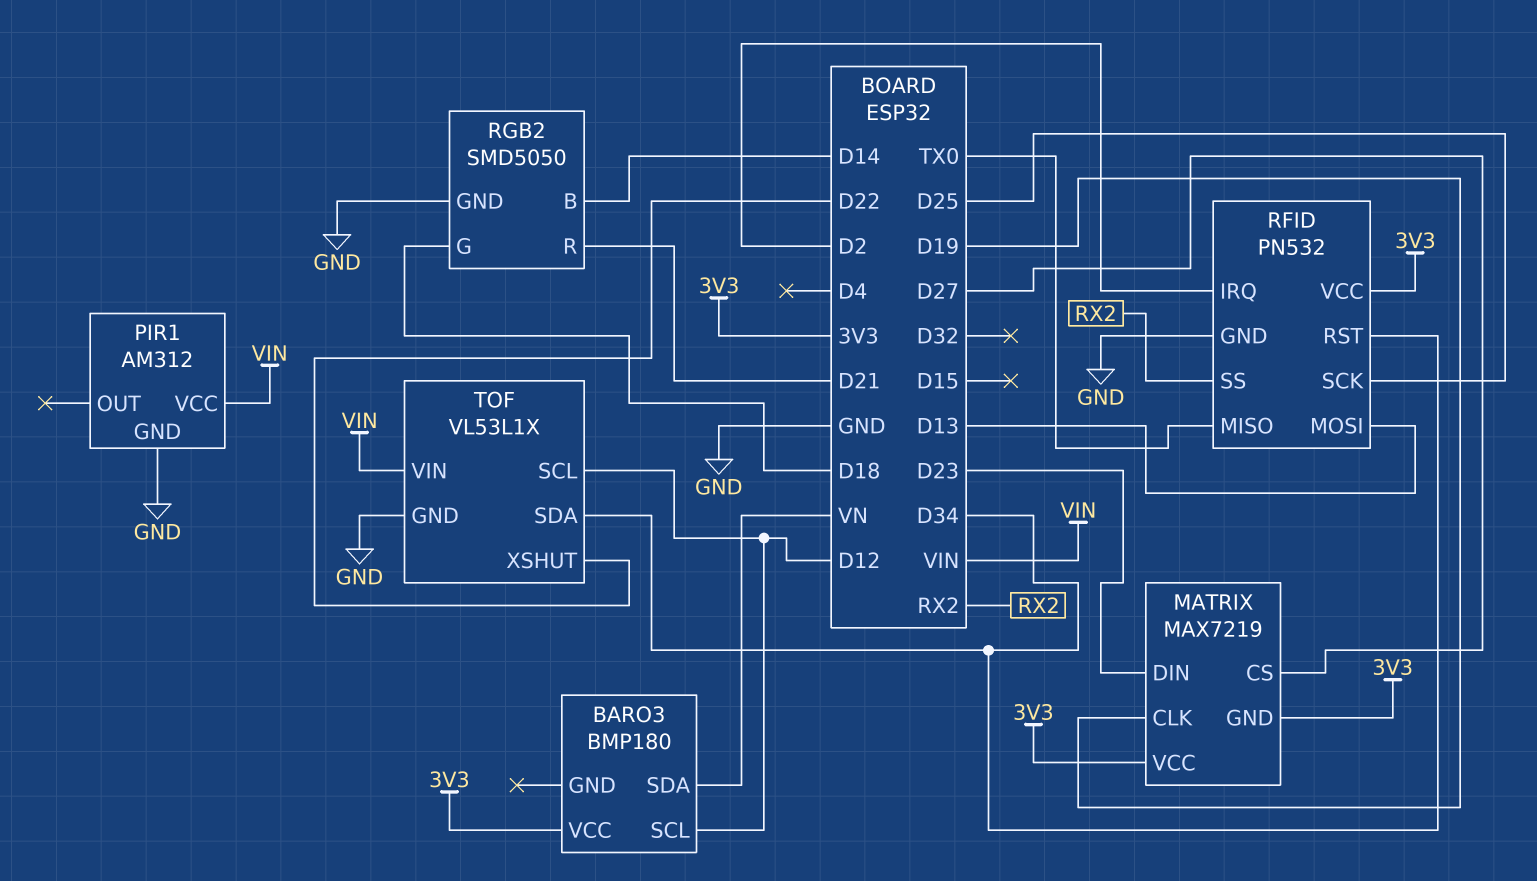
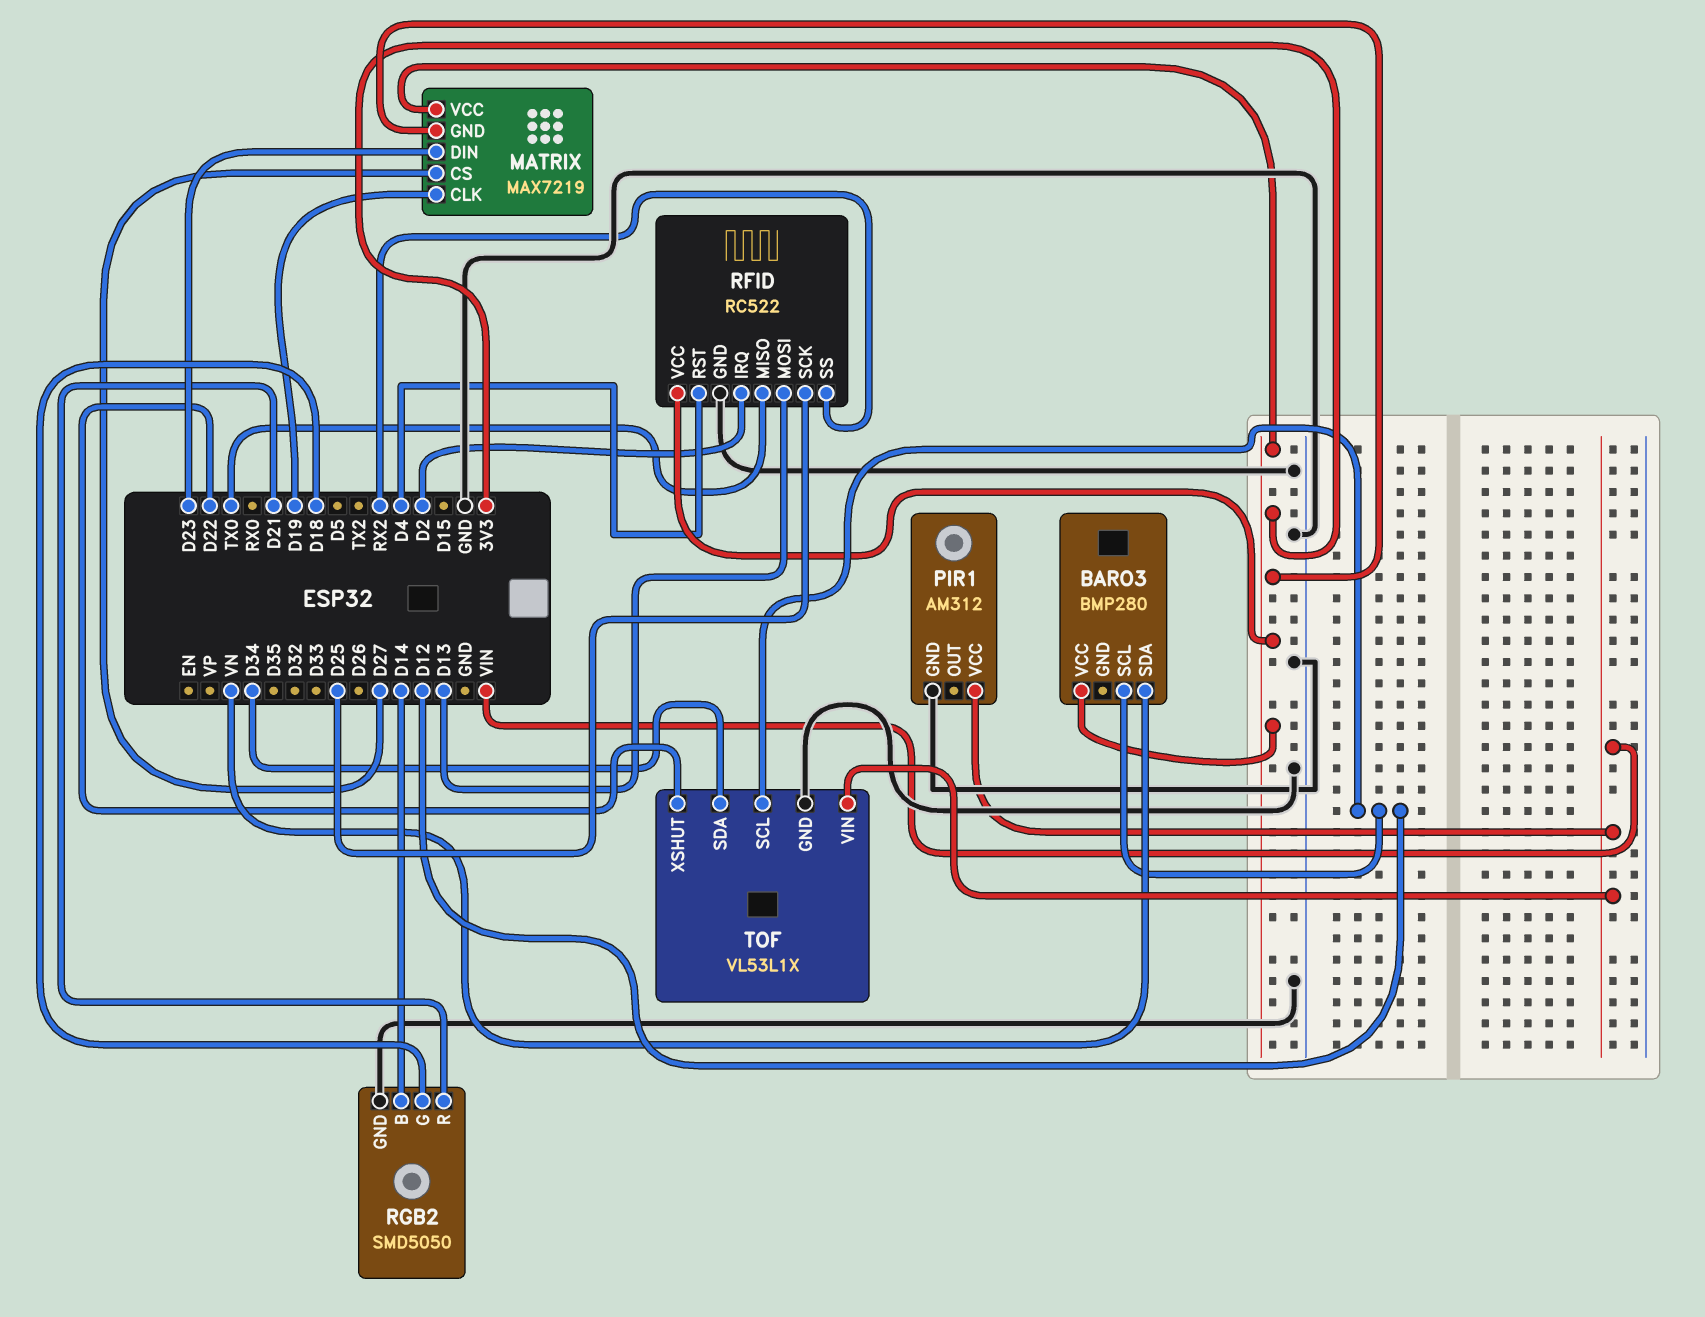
BARO3: BMP180 -> BMP280
RFID: PN532 -> RC522
RFID pin RST: D34 -> D4

